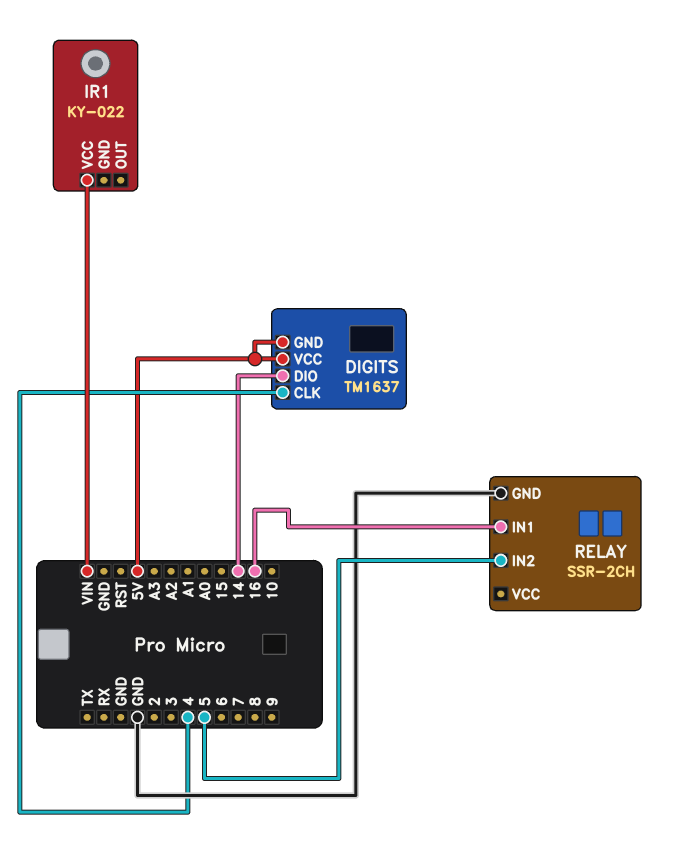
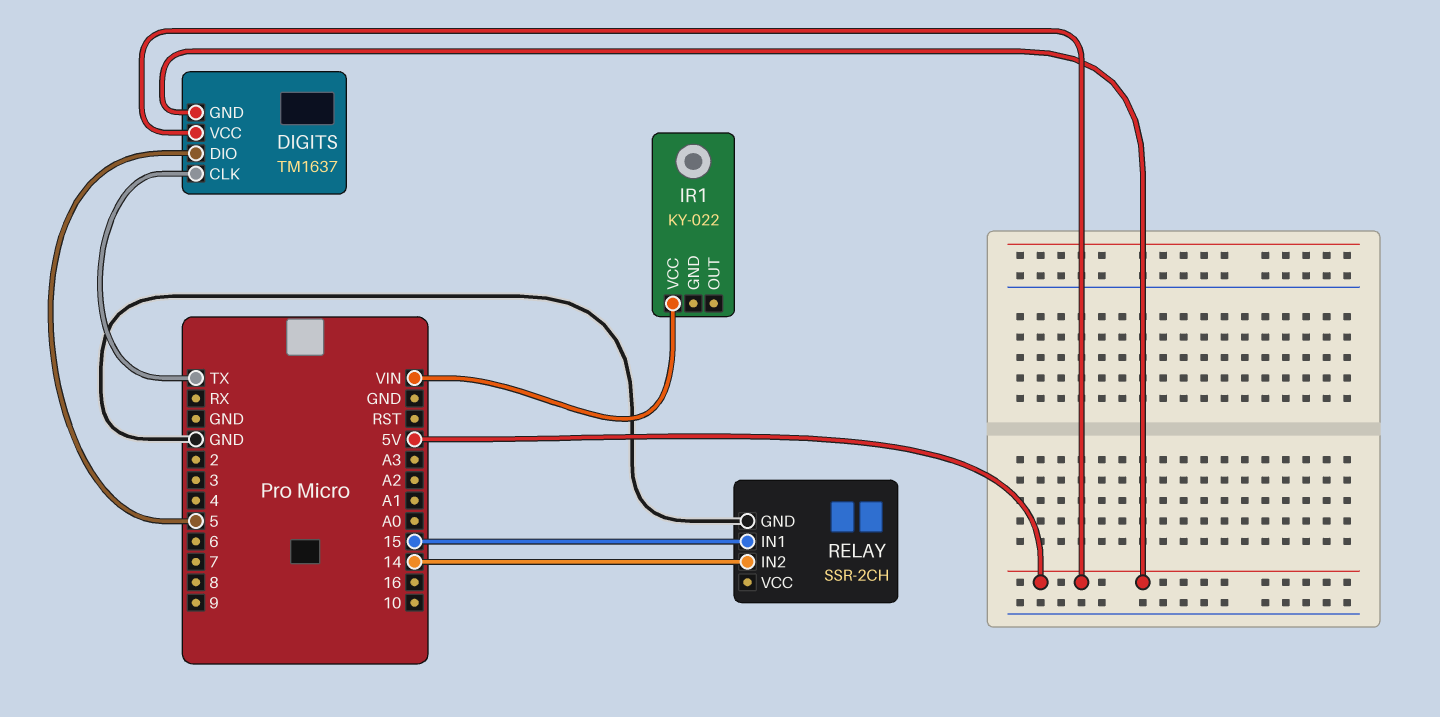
DIGITS pin CLK: 4 -> TX
DIGITS pin DIO: 14 -> 5
RELAY pin IN1: 16 -> 15
RELAY pin IN2: 5 -> 14

